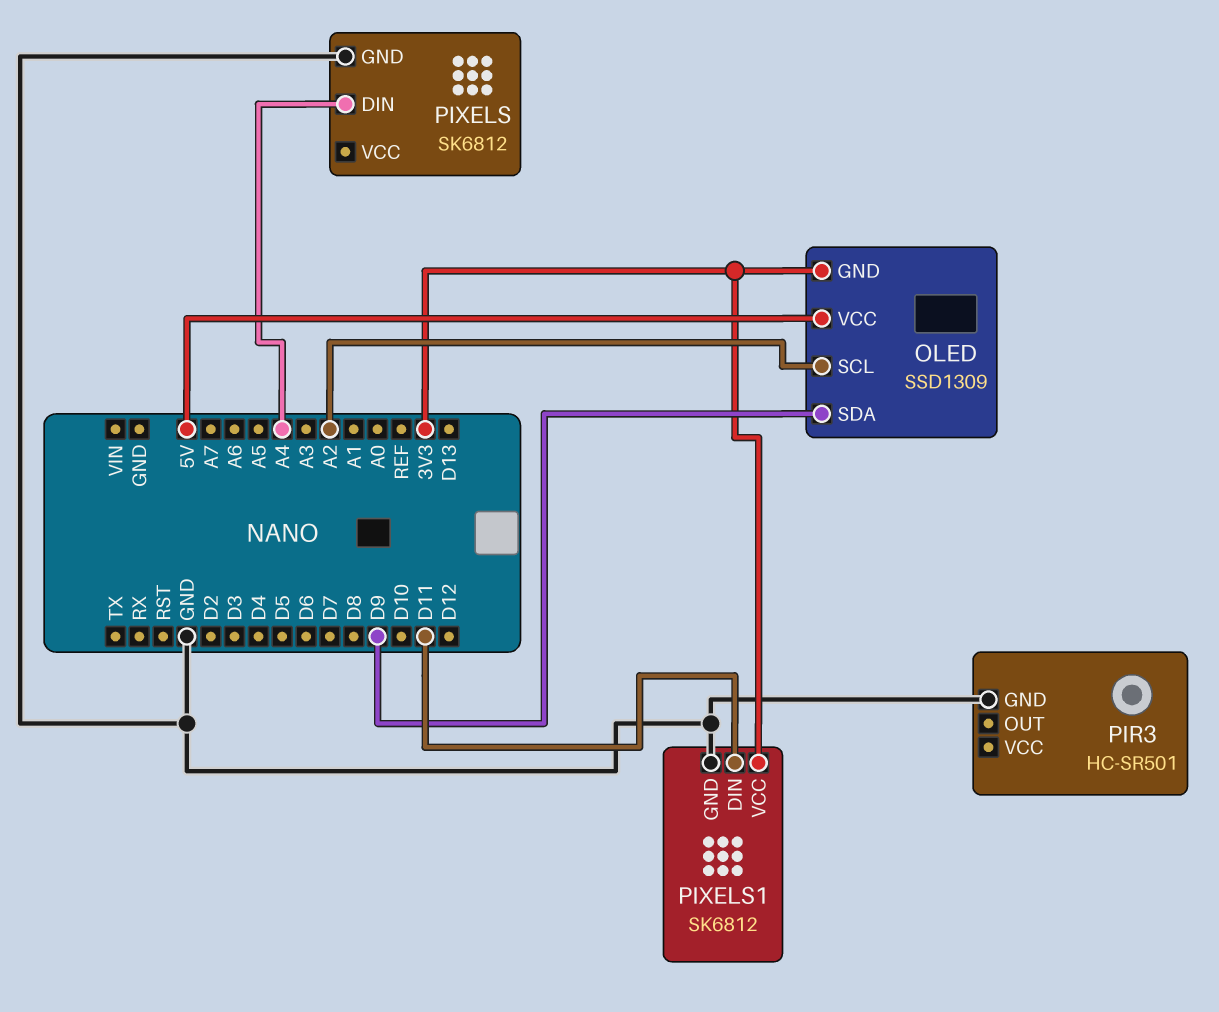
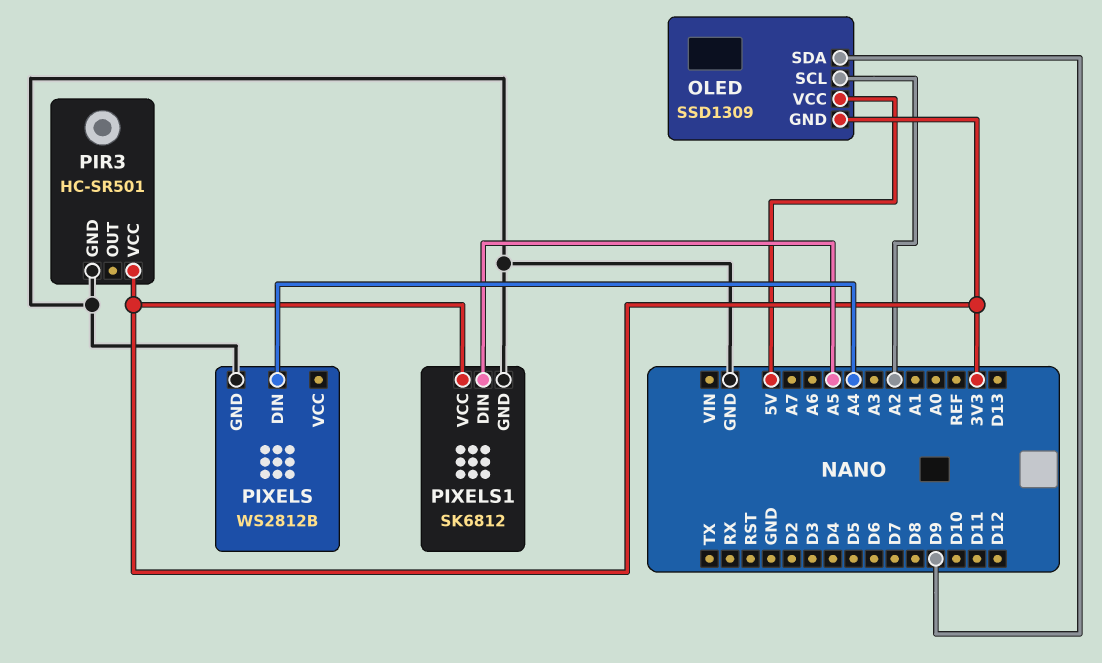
PIR3 pin VCC: none -> 3V3
PIXELS: SK6812 -> WS2812B
PIXELS1 pin DIN: D11 -> A5

